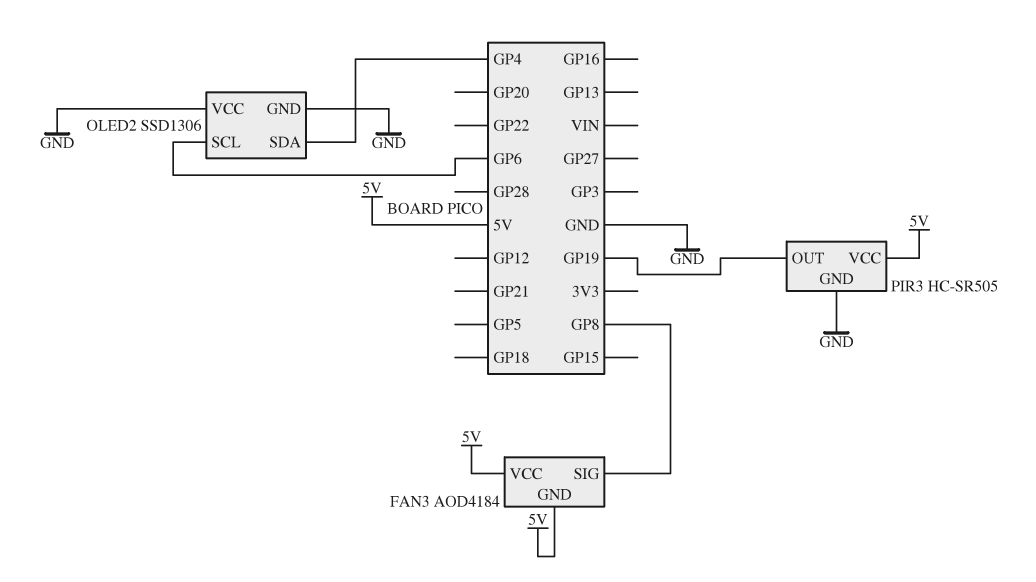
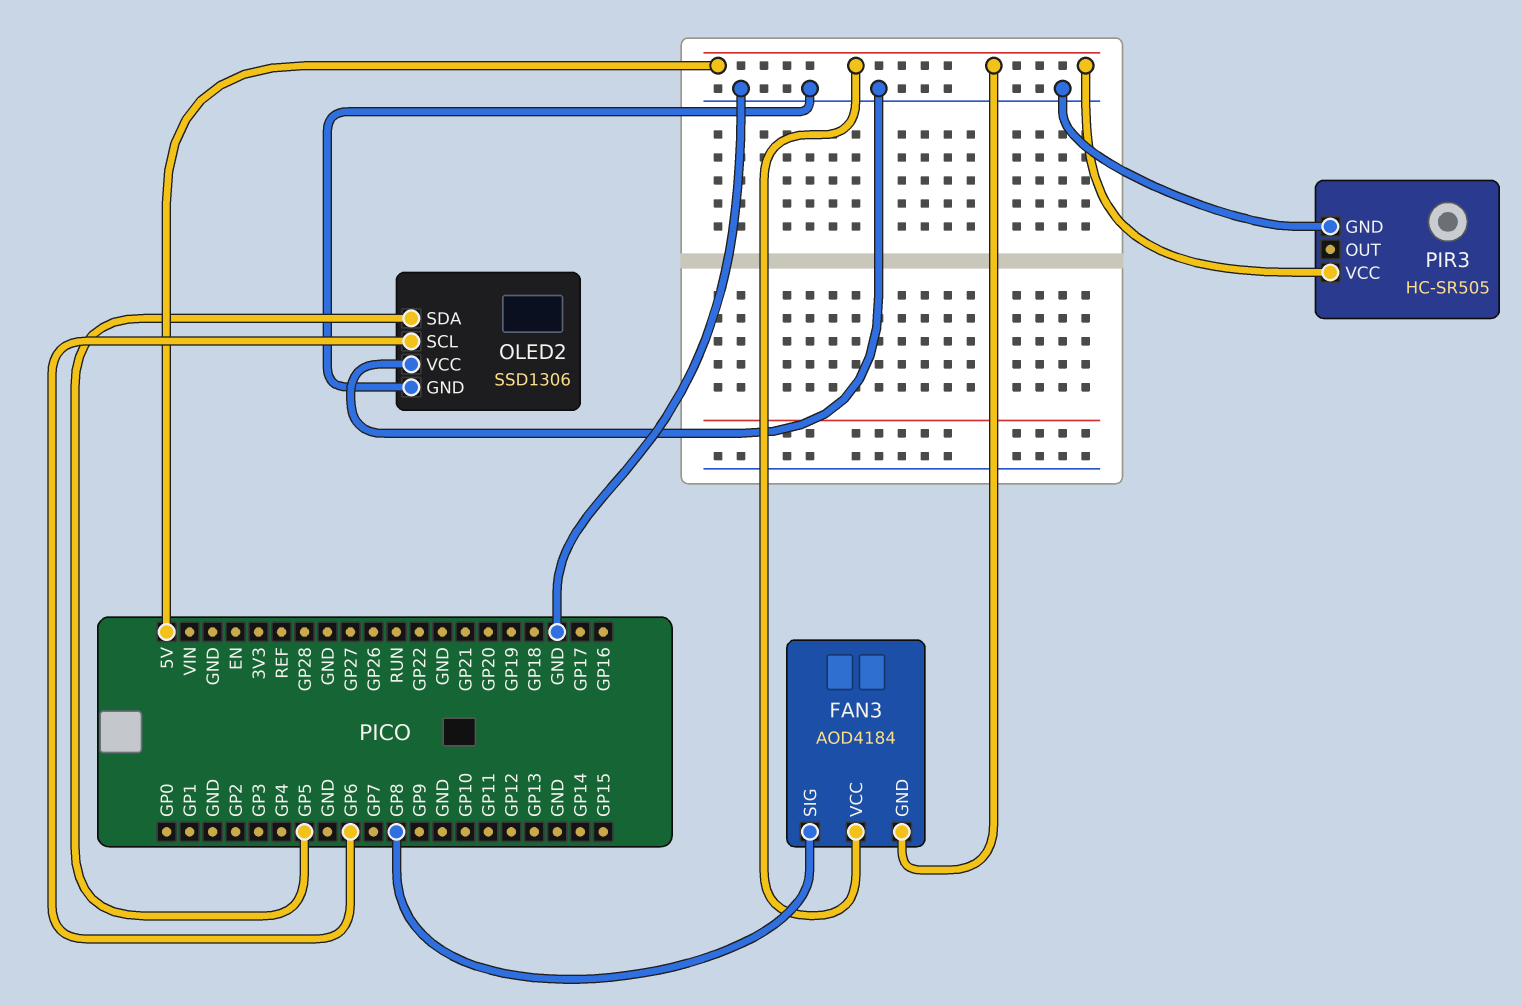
OLED2 pin SDA: GP4 -> GP5
PIR3 pin OUT: GP19 -> none

